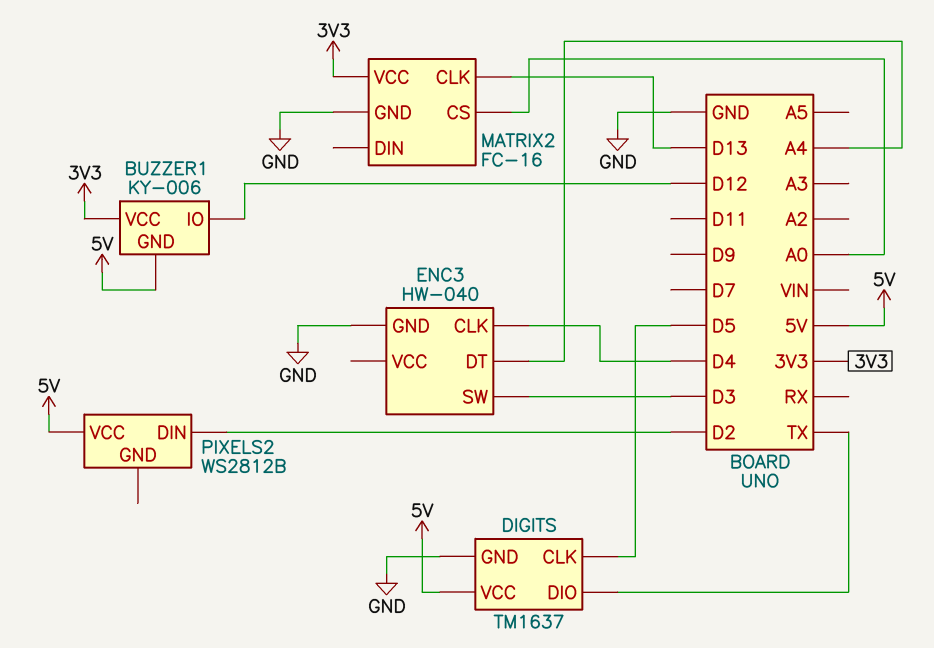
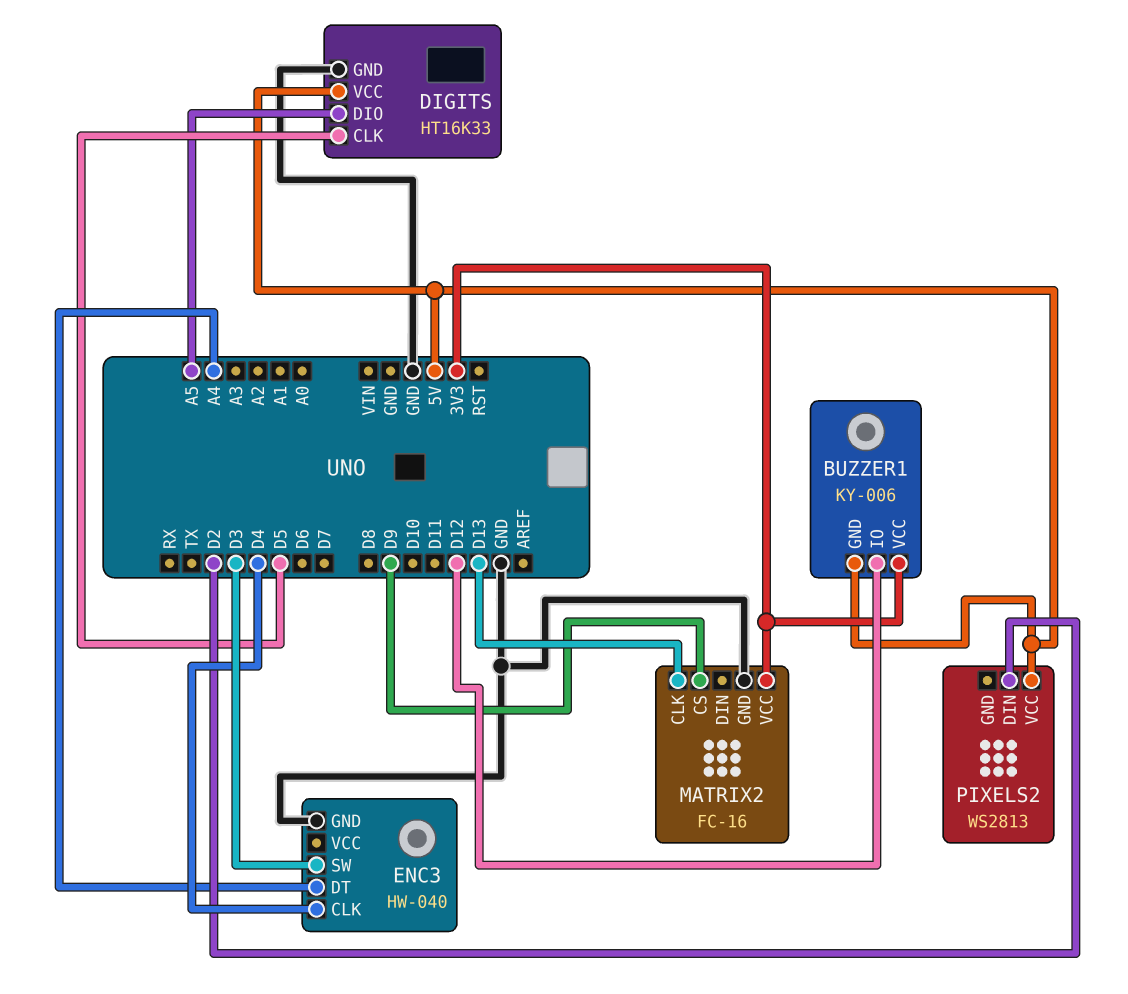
DIGITS: TM1637 -> HT16K33
DIGITS pin DIO: TX -> A5
MATRIX2 pin CS: A0 -> D9
PIXELS2: WS2812B -> WS2813

